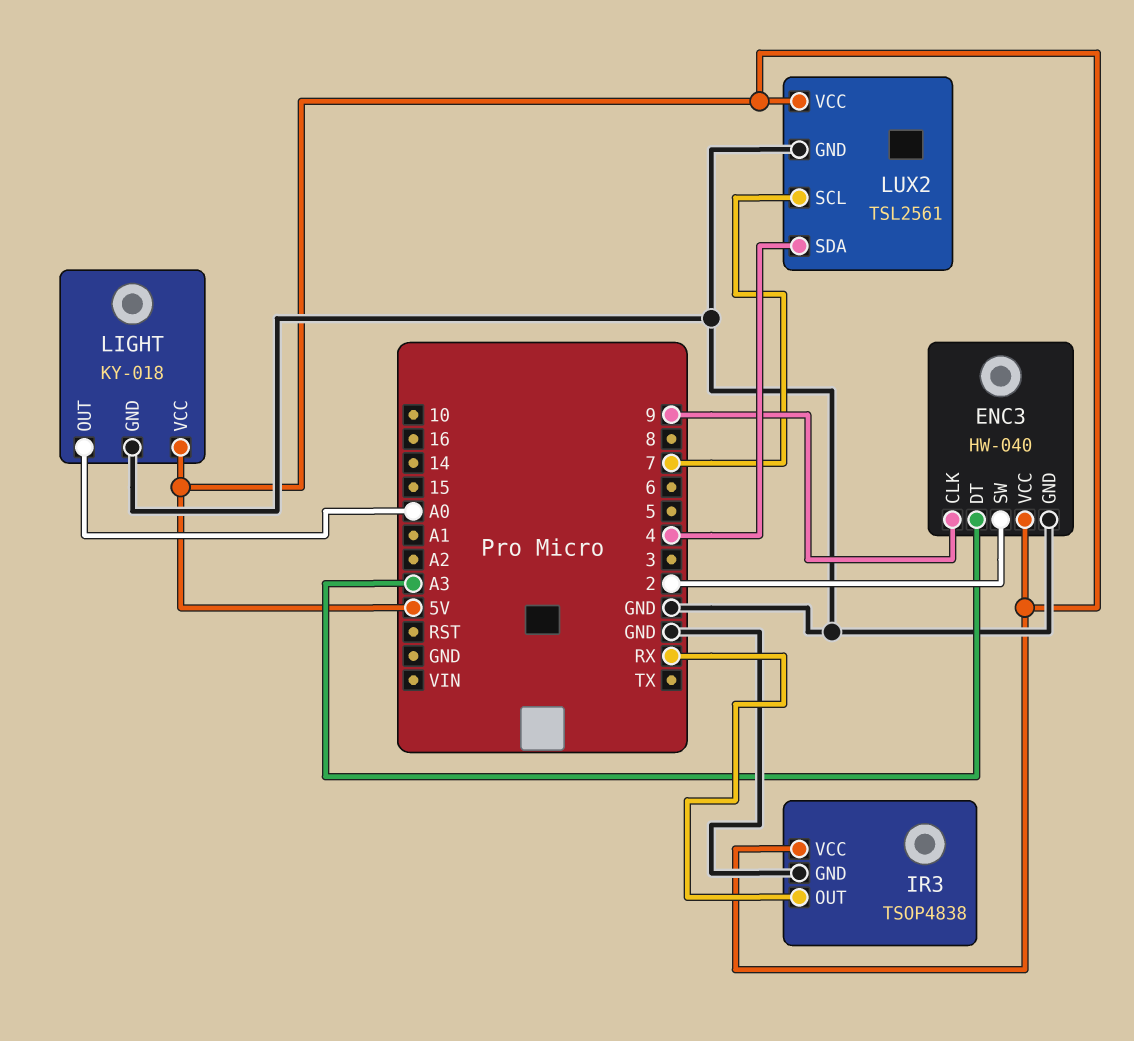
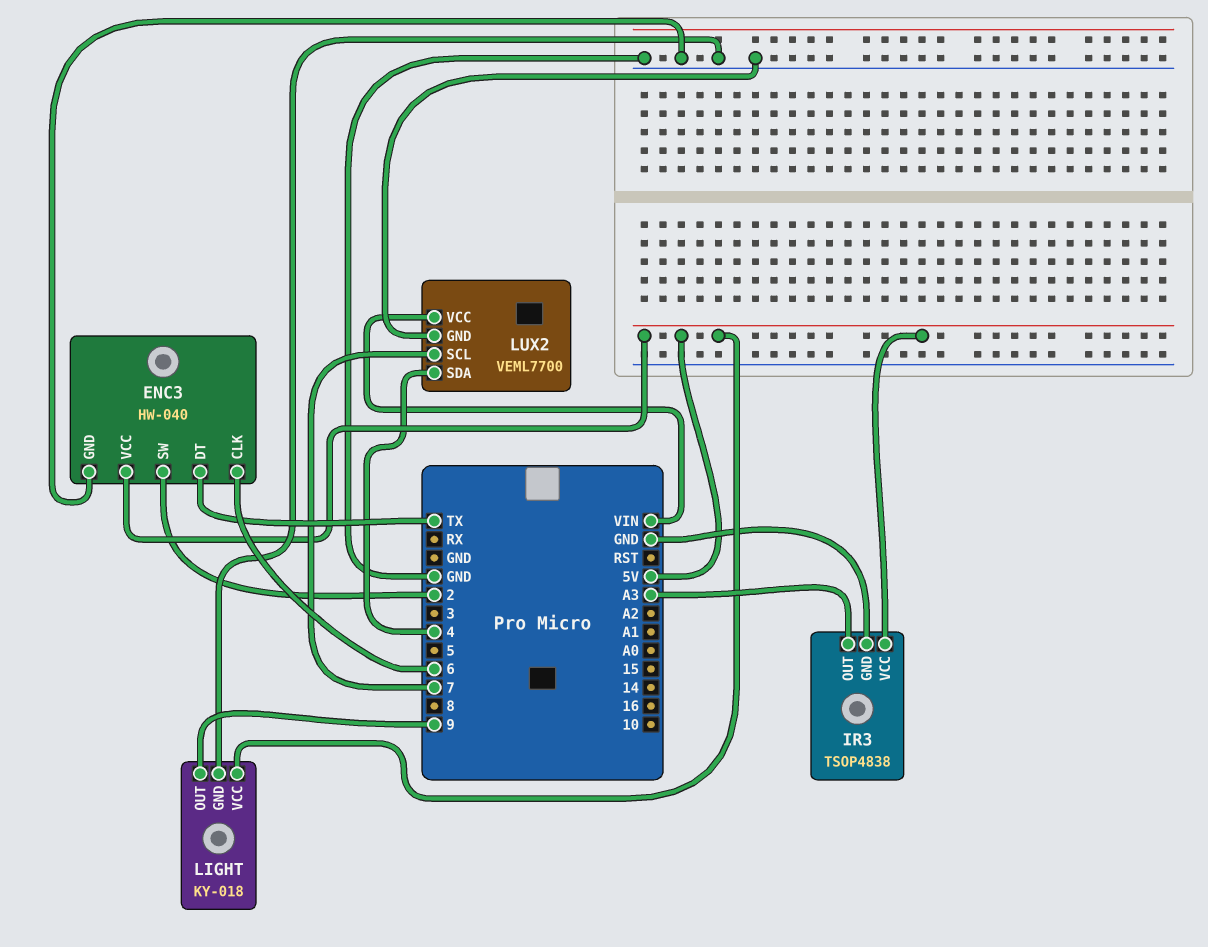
ENC3 pin CLK: 9 -> 6
ENC3 pin DT: A3 -> TX
IR3 pin OUT: RX -> A3
LIGHT pin OUT: A0 -> 9
LUX2: TSL2561 -> VEML7700
LUX2 pin VCC: 5V -> VIN

